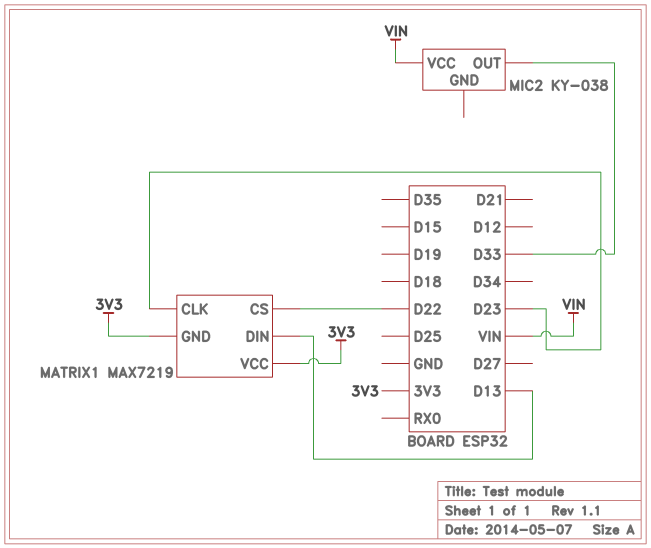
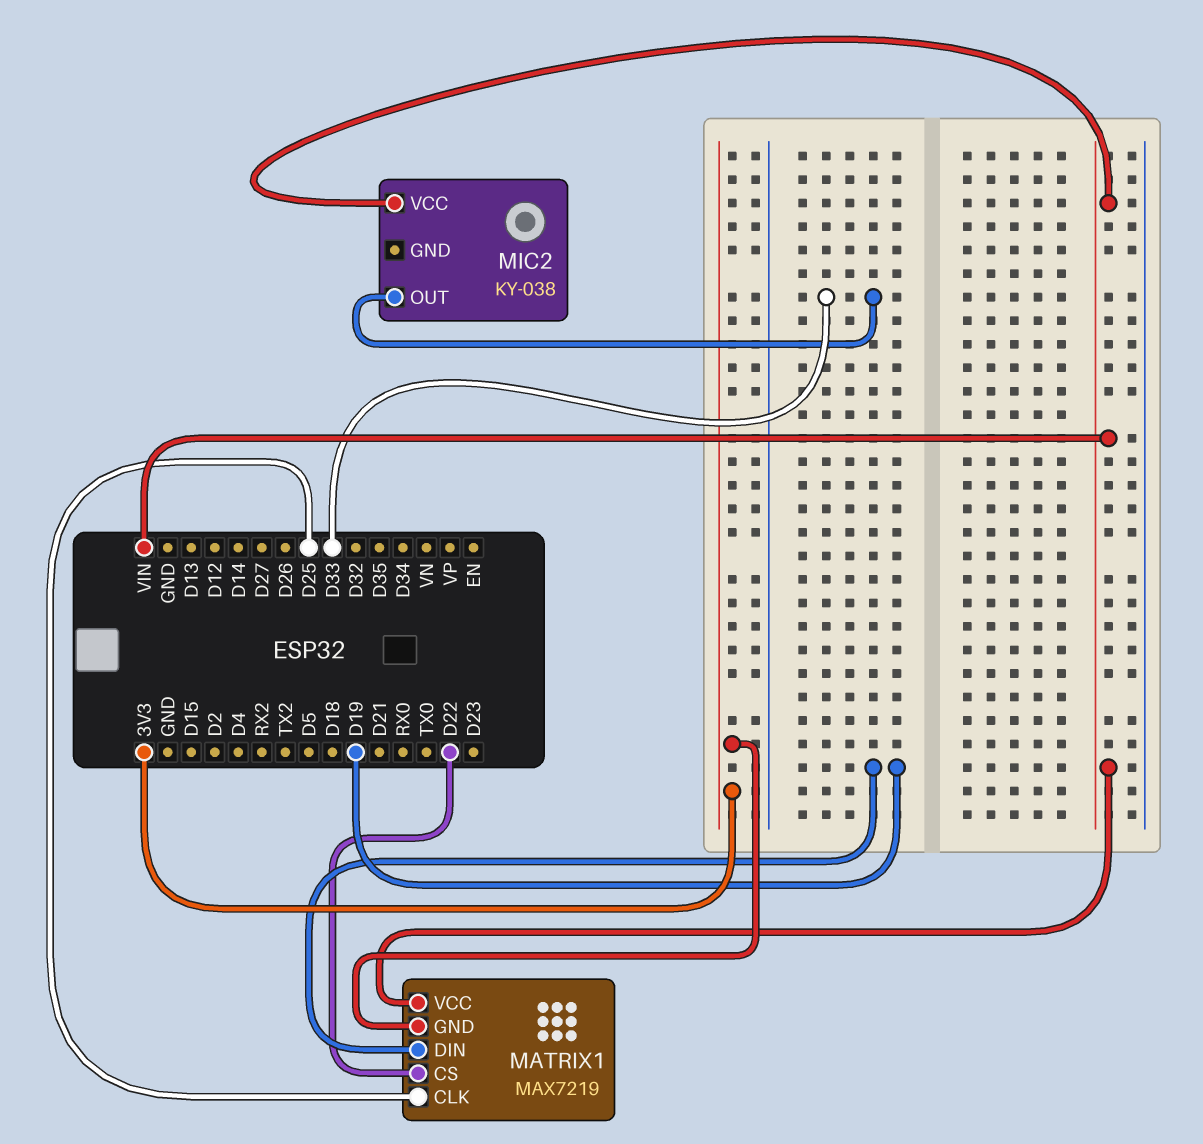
MATRIX1 pin CLK: D23 -> D25
MATRIX1 pin DIN: D13 -> D19
MATRIX1 pin VCC: 3V3 -> VIN

